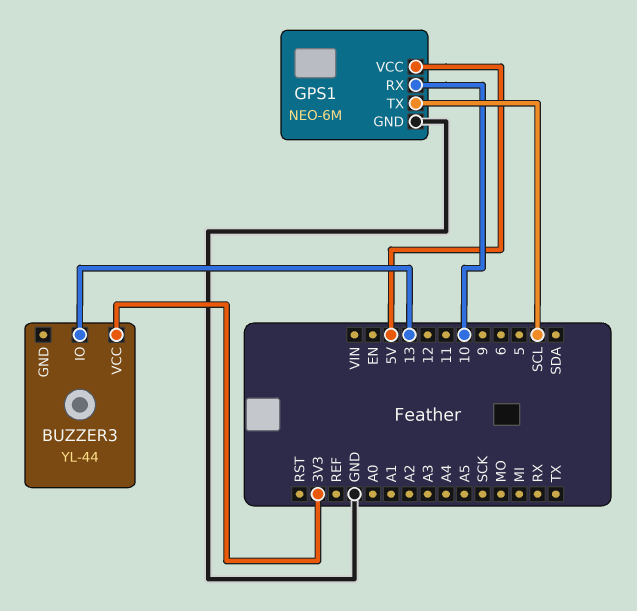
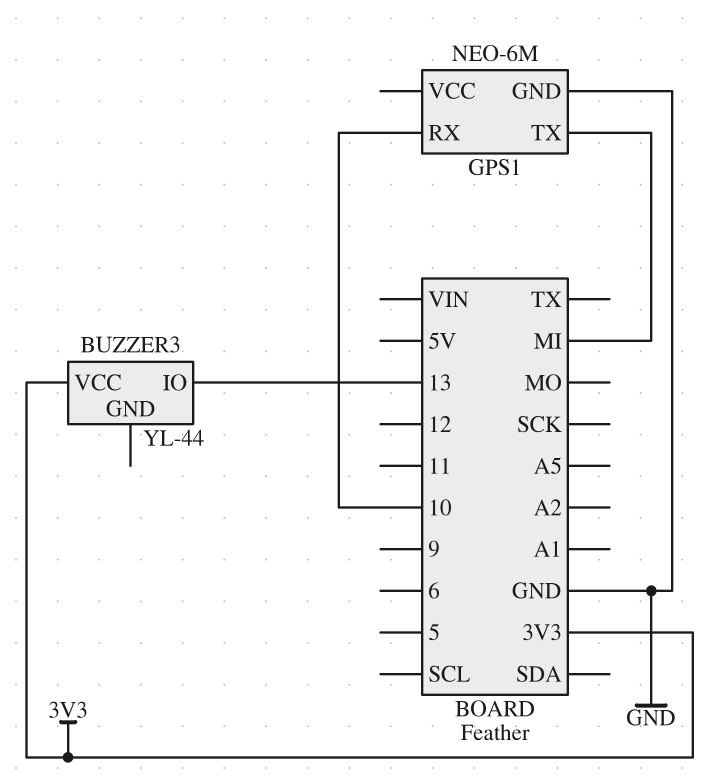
GPS1 pin TX: SCL -> MI
GPS1 pin VCC: 5V -> none

